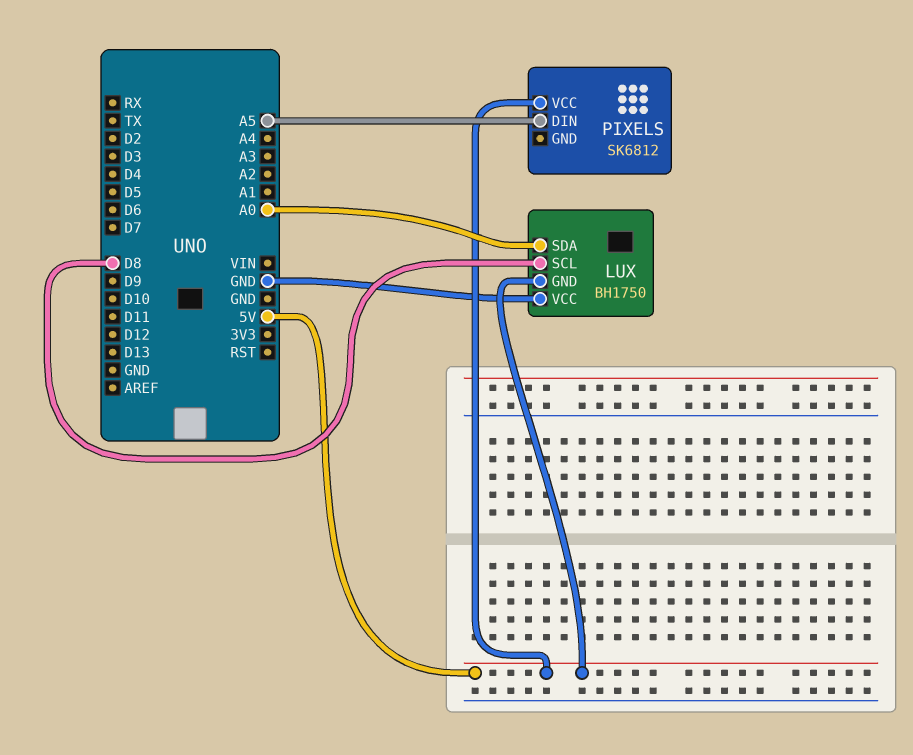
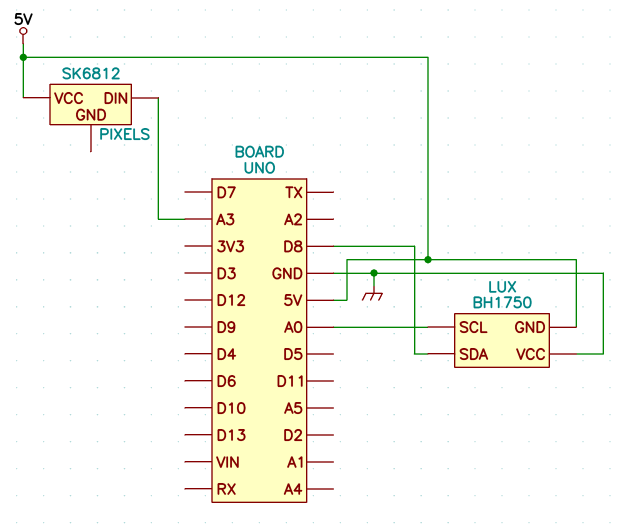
LUX pin SCL: D8 -> A0
LUX pin SDA: A0 -> D8
PIXELS pin DIN: A5 -> A3

